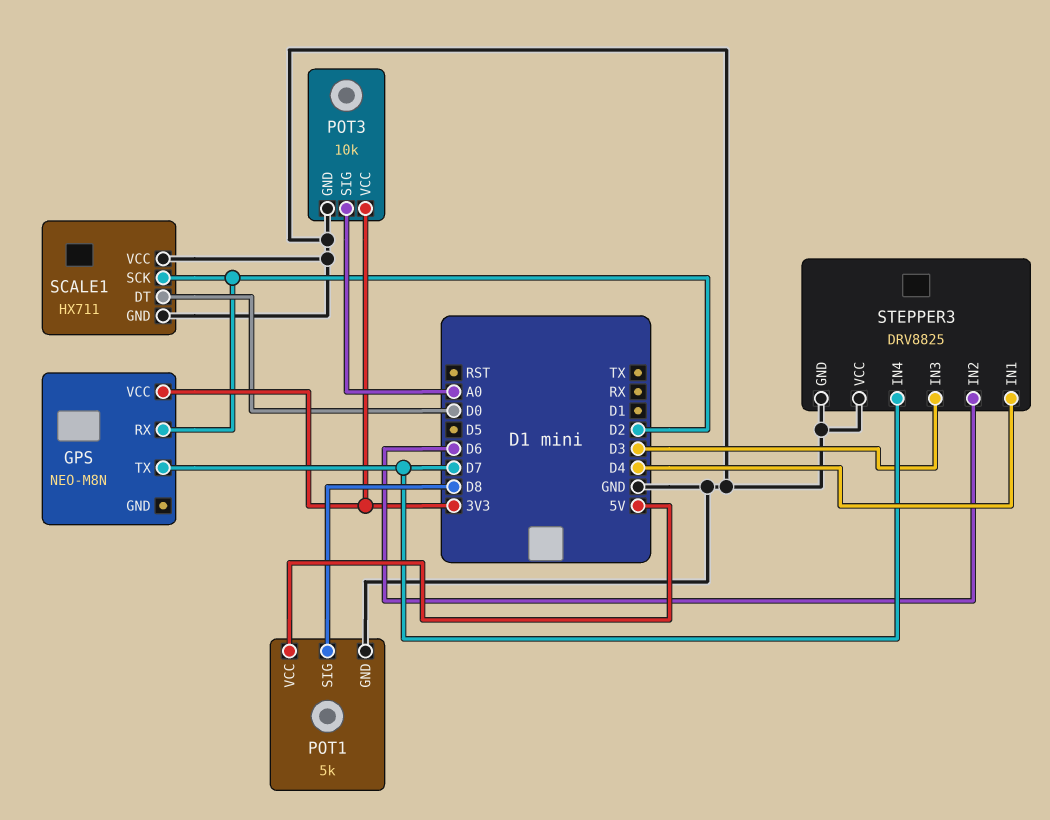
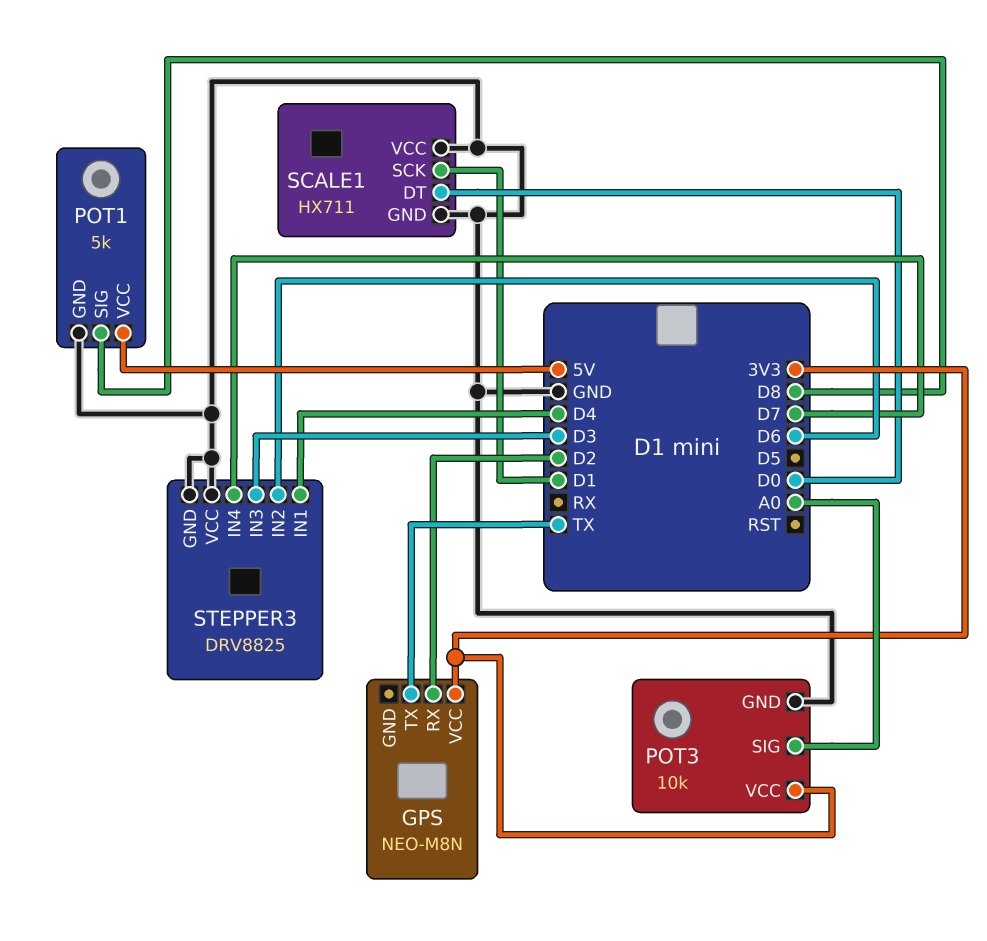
GPS pin TX: D7 -> TX
SCALE1 pin SCK: D2 -> D1

